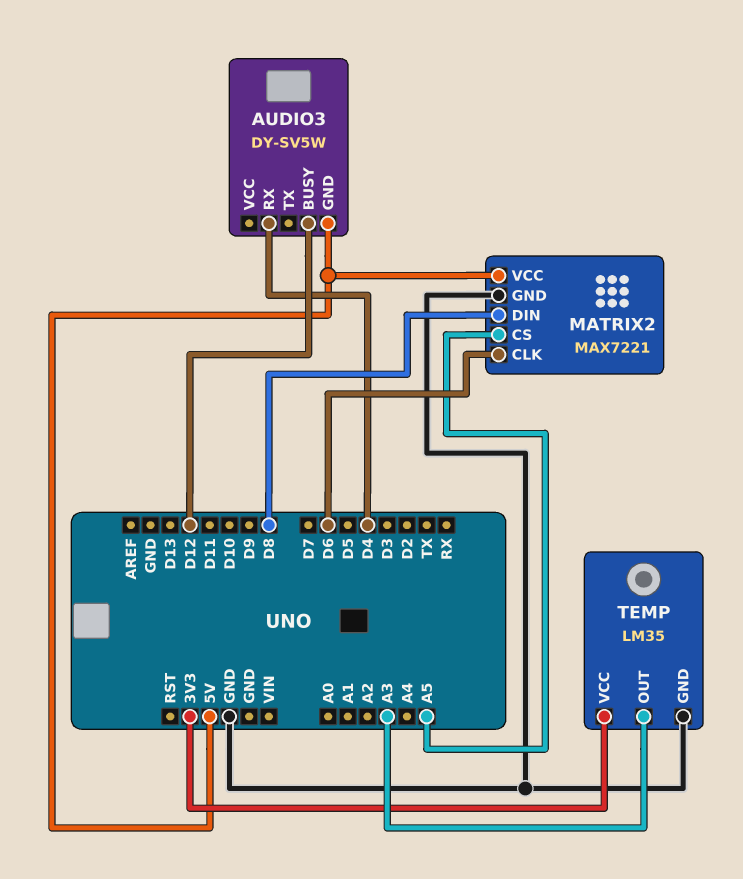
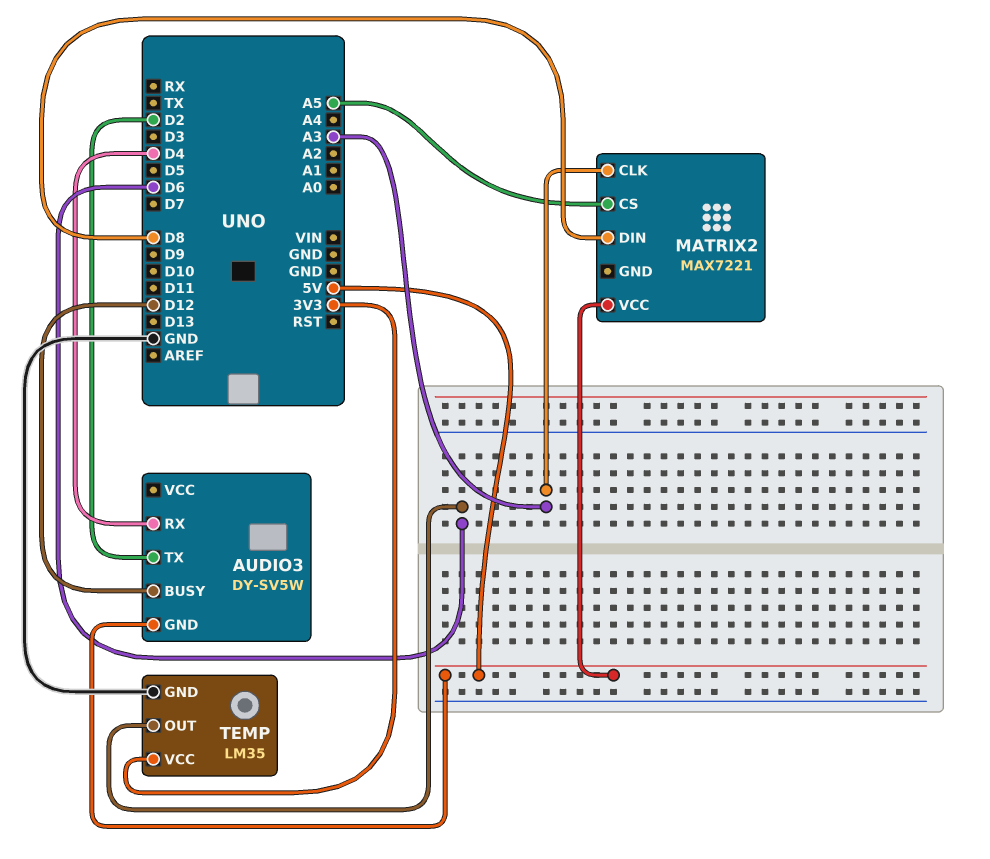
AUDIO3 pin TX: none -> D2
MATRIX2 pin CLK: D6 -> A3
MATRIX2 pin GND: GND -> none
TEMP pin OUT: A3 -> D6

